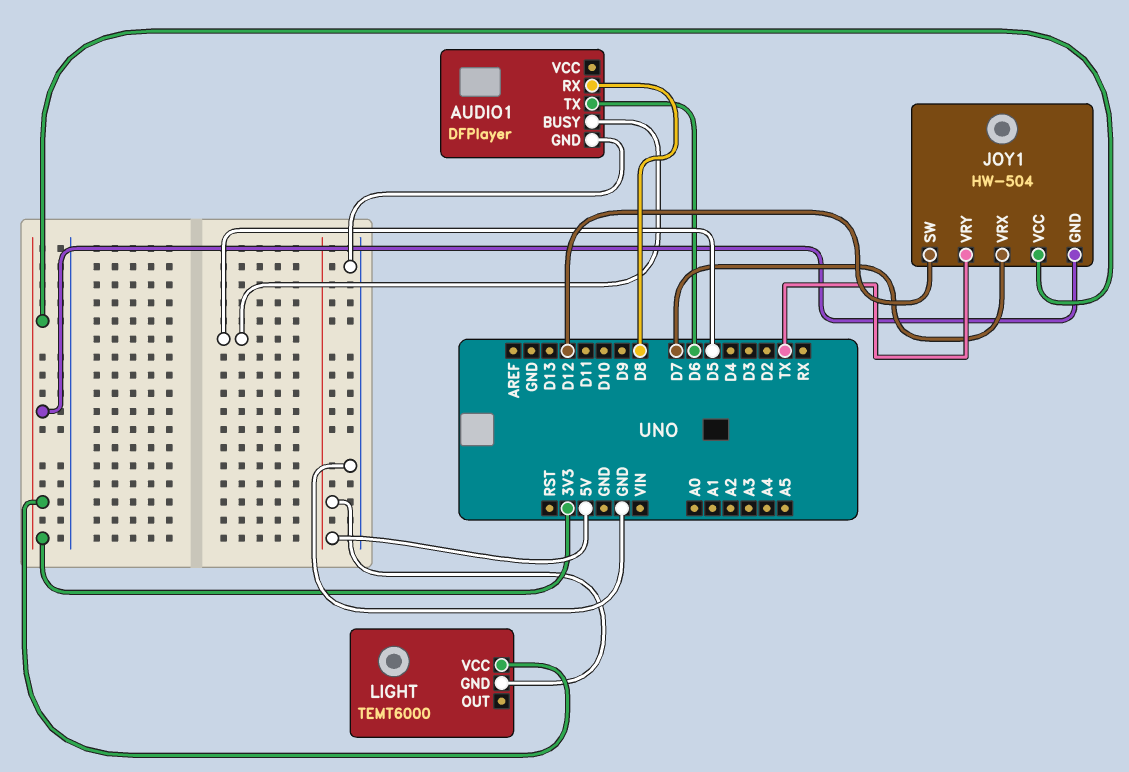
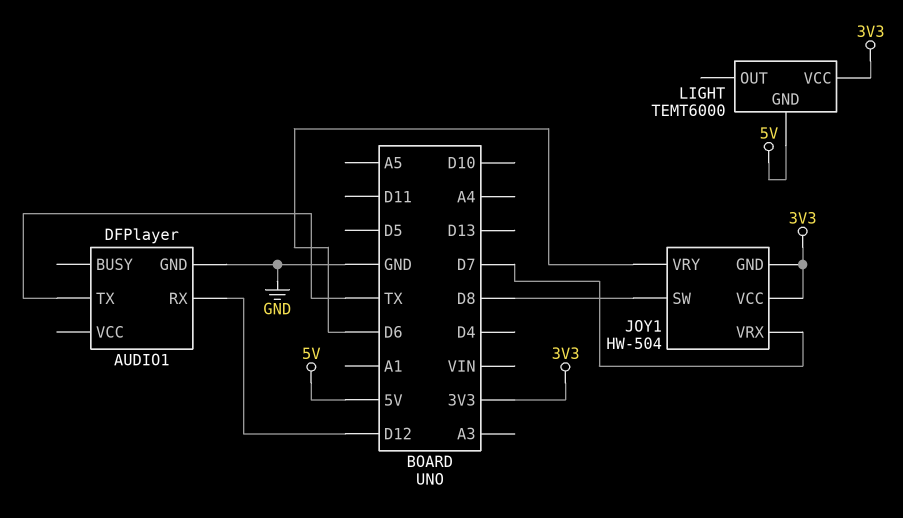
AUDIO1 pin BUSY: D5 -> none
AUDIO1 pin RX: D8 -> D12
AUDIO1 pin TX: D6 -> TX
JOY1 pin SW: D12 -> D8
JOY1 pin VRY: TX -> D6

